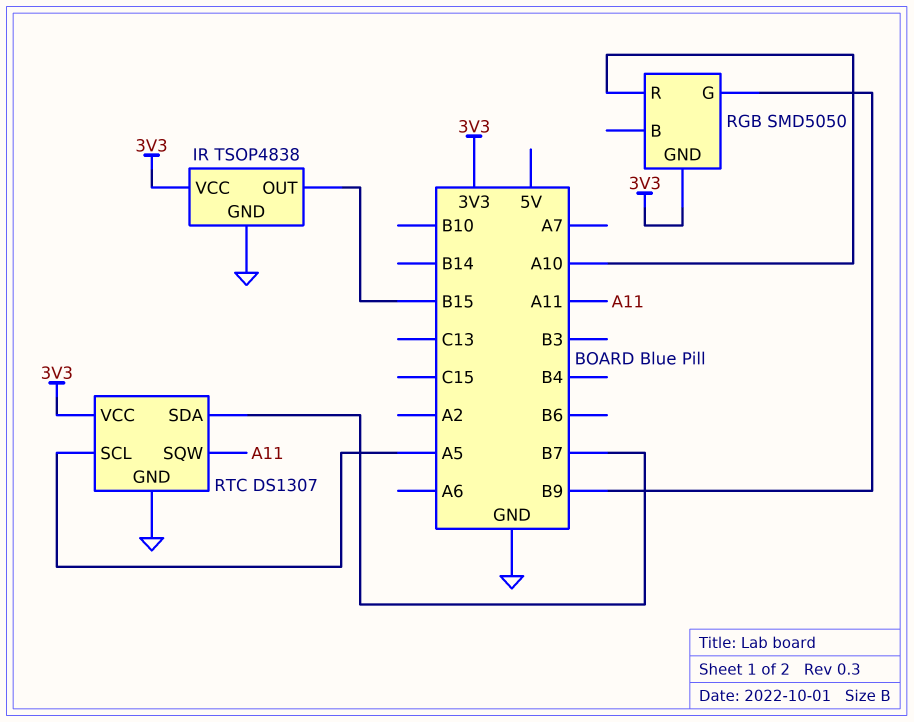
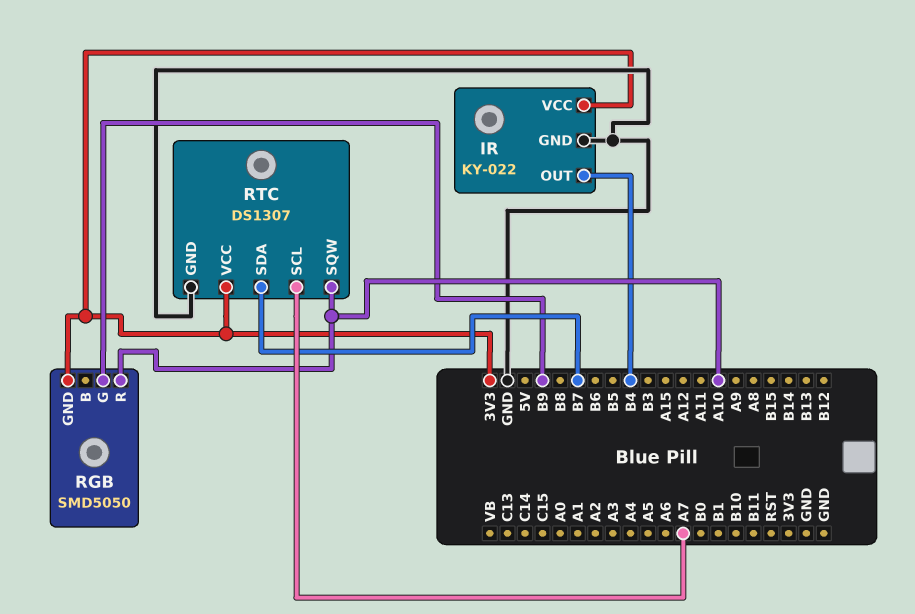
IR: TSOP4838 -> KY-022
IR pin OUT: B15 -> B4
RTC pin SCL: A5 -> A7
RTC pin SQW: A11 -> A10

